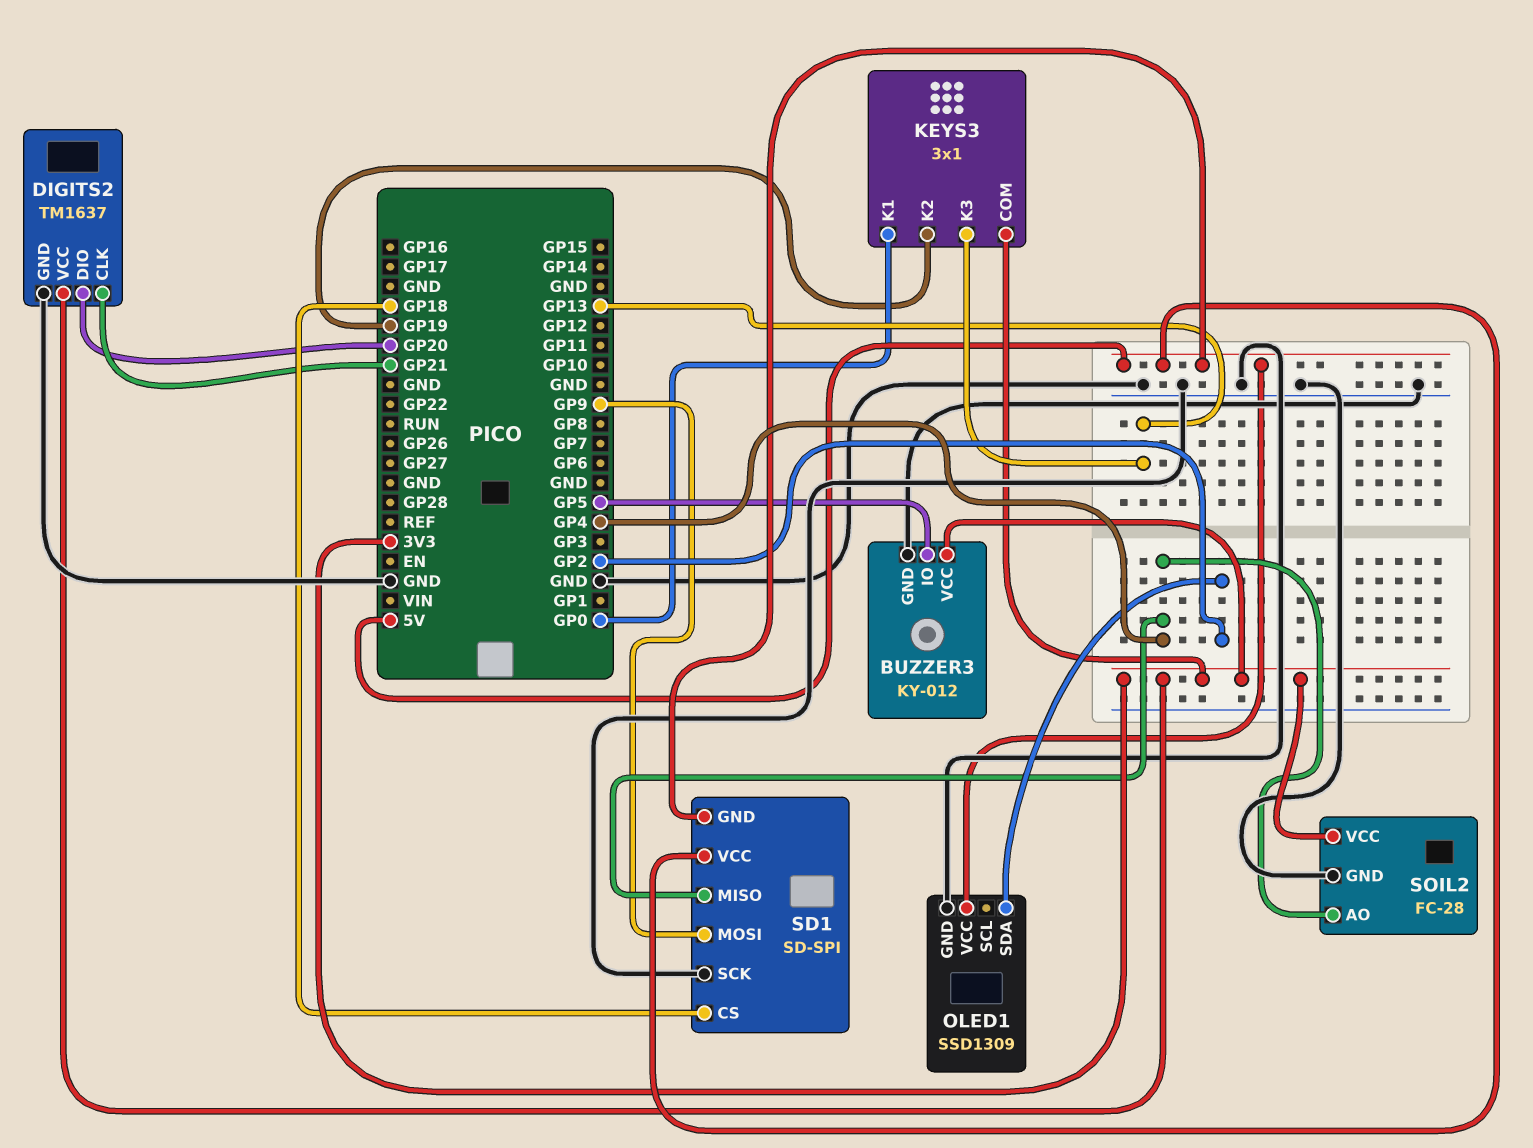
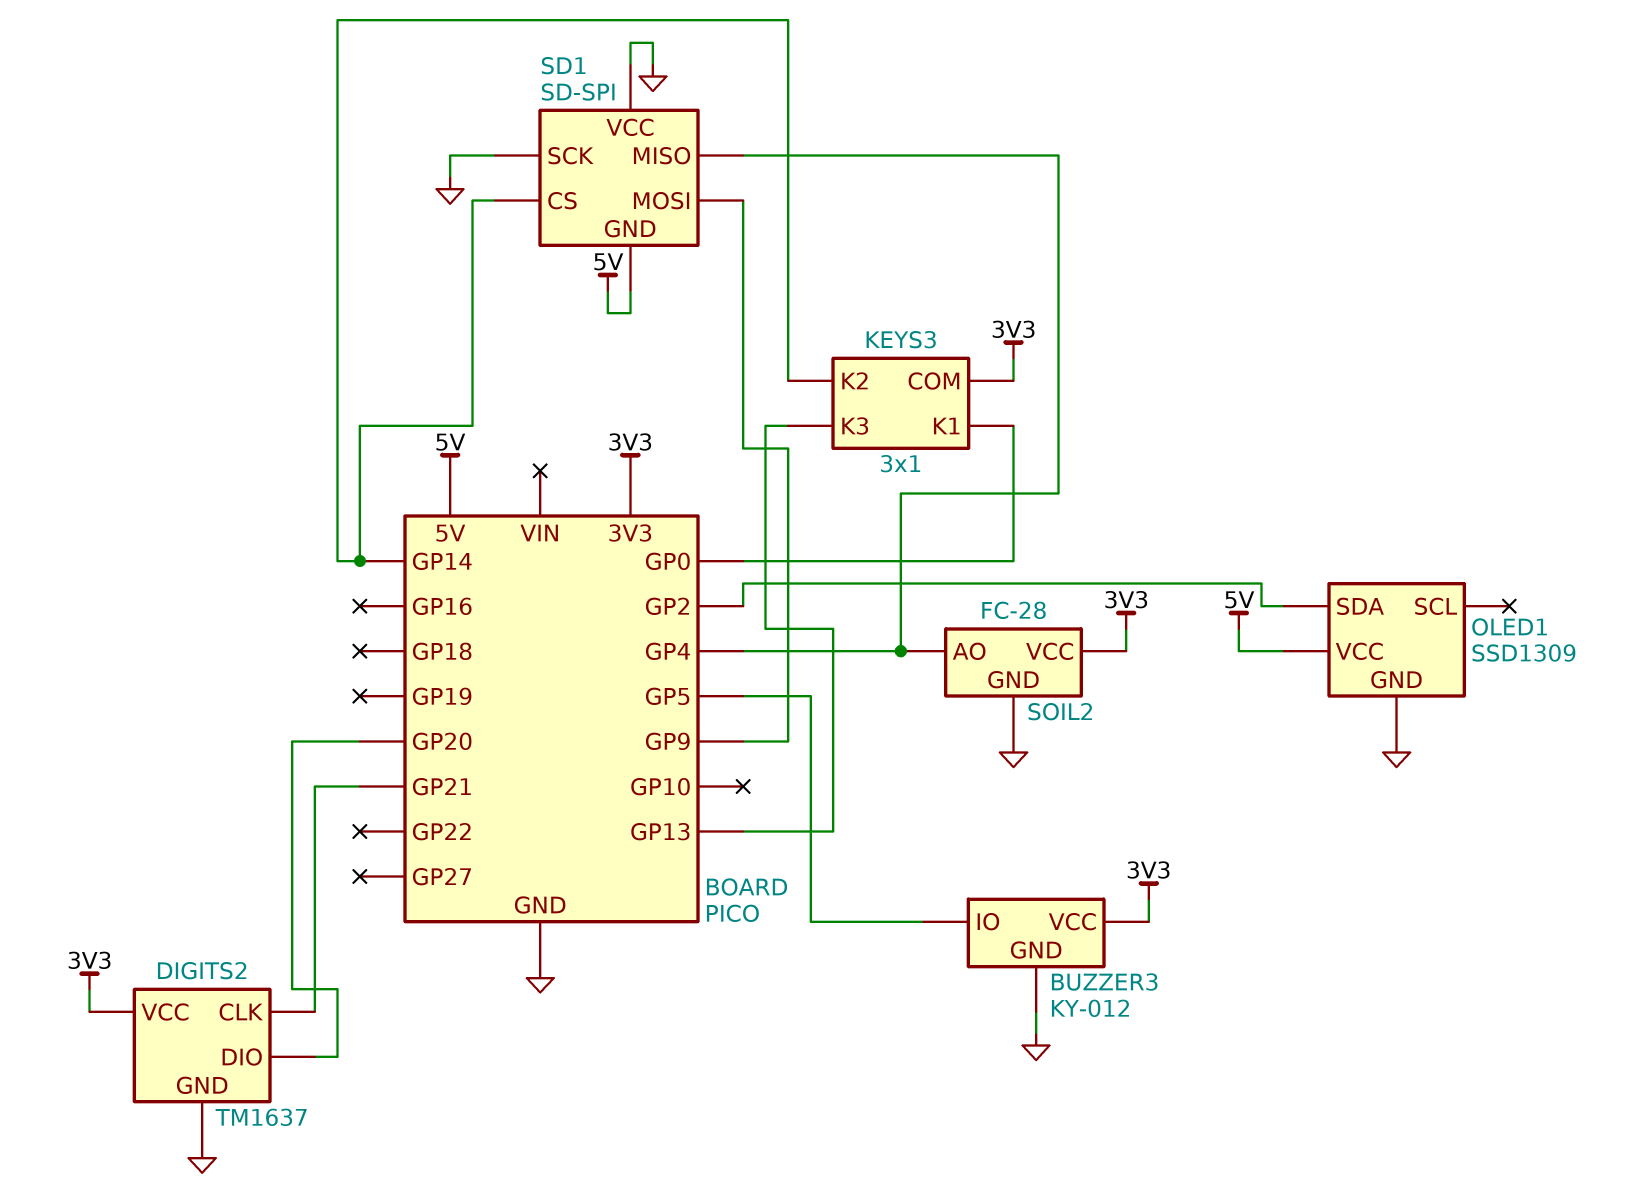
KEYS3 pin K2: GP19 -> GP14
SD1 pin CS: GP18 -> GP14
SD1 pin VCC: 5V -> GND

